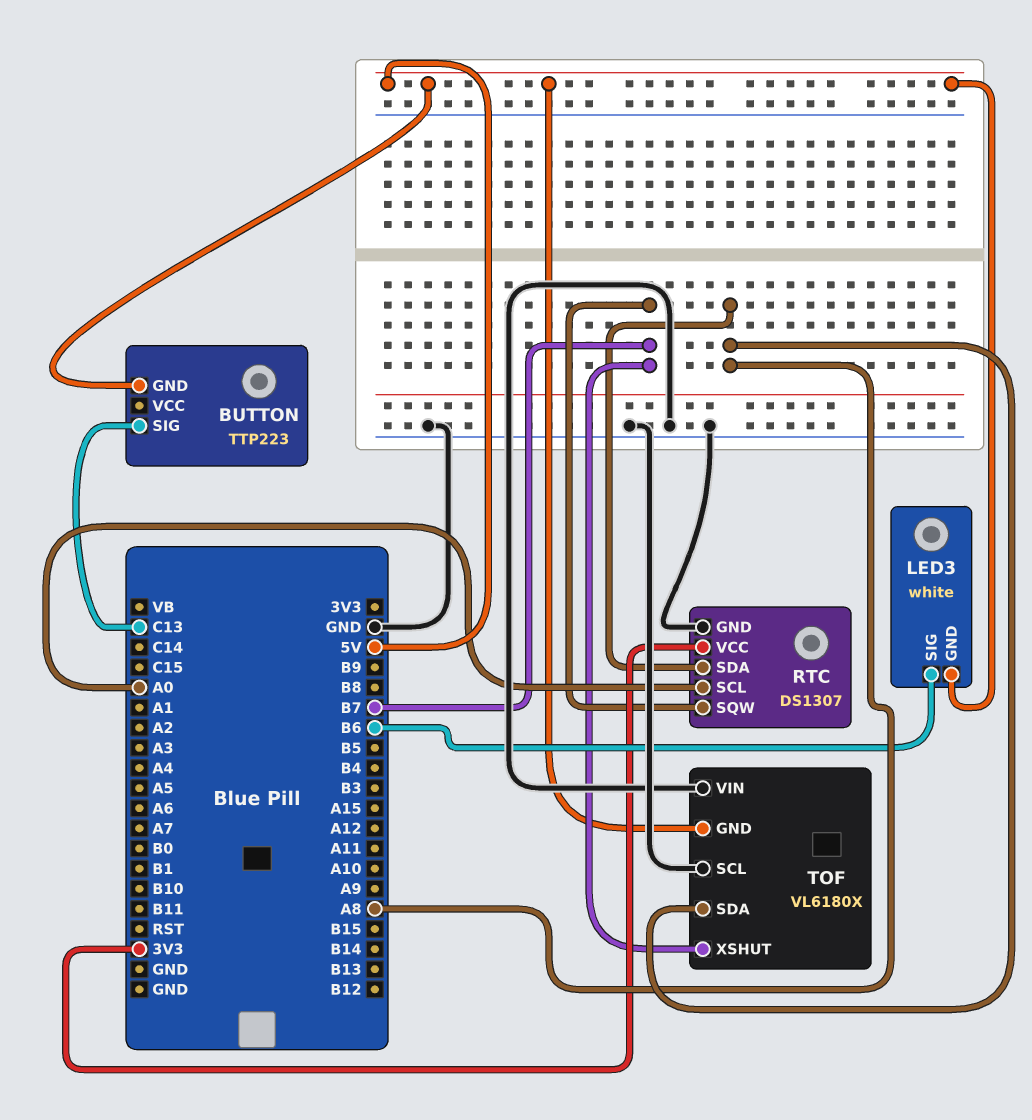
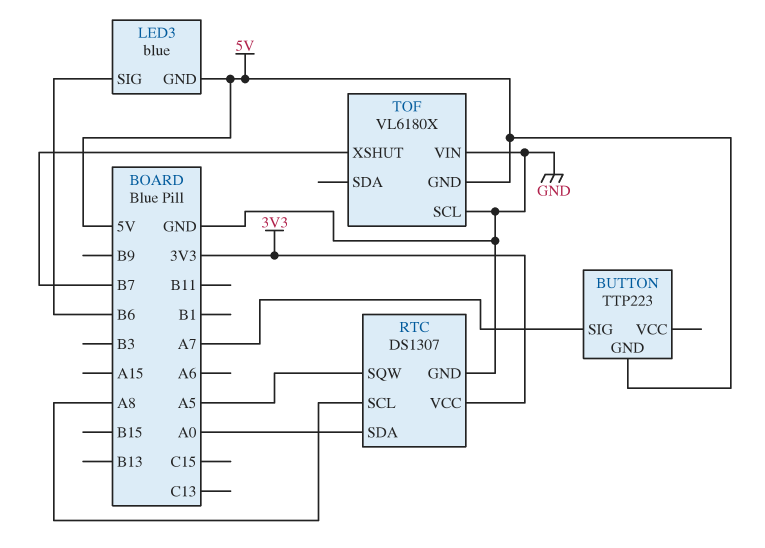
BUTTON pin SIG: C13 -> A7
LED3: white -> blue
RTC pin SCL: A0 -> A8
RTC pin SDA: A8 -> A0
RTC pin SQW: B7 -> A5
TOF pin SDA: A8 -> none

